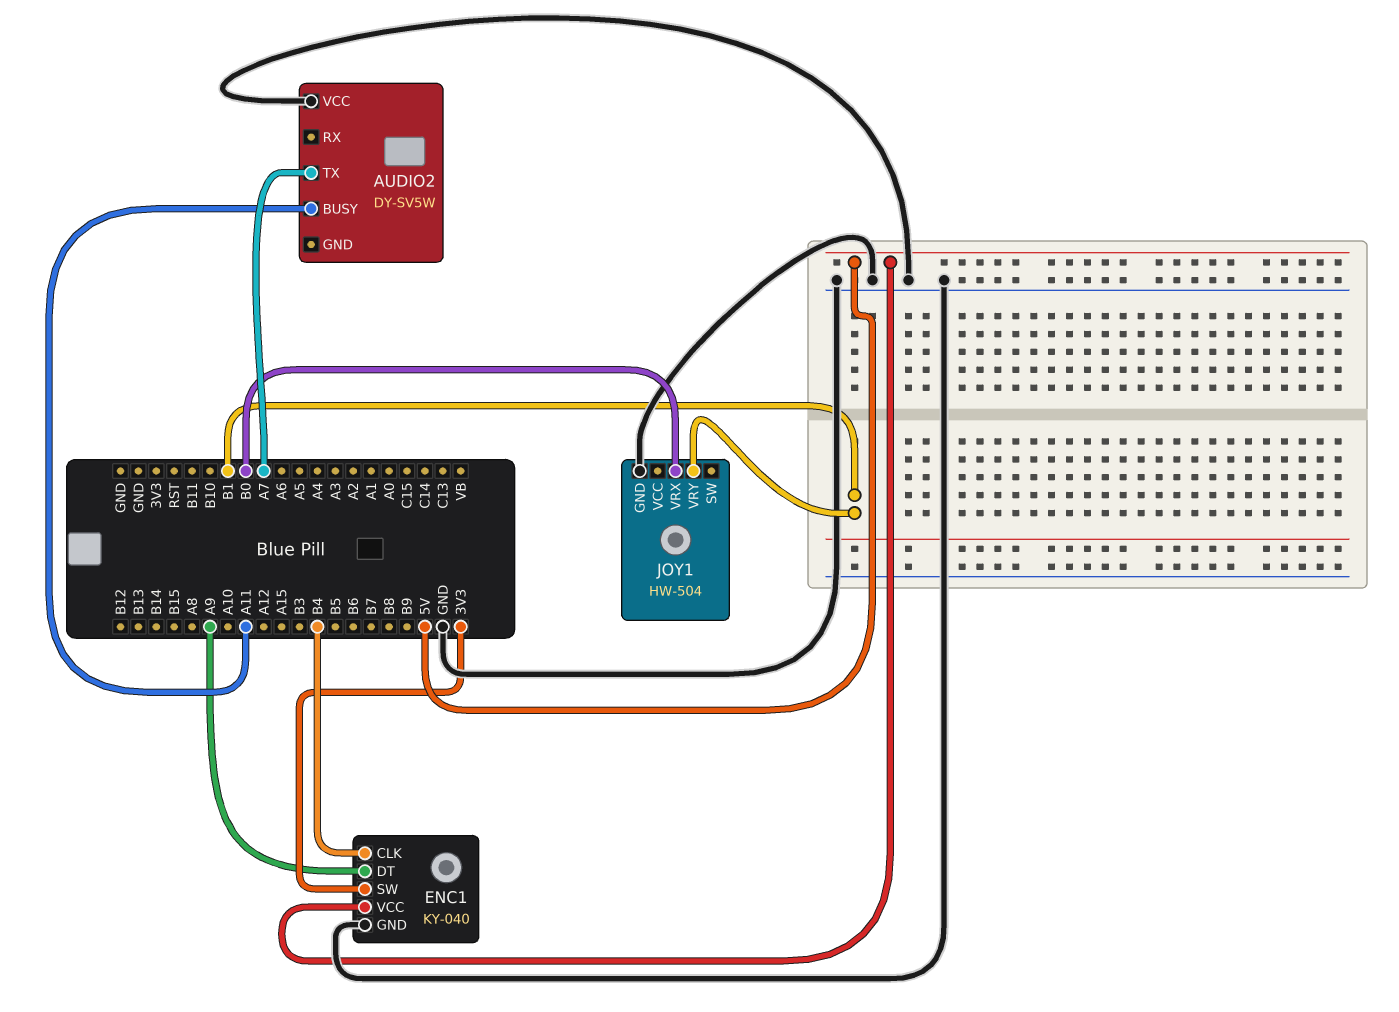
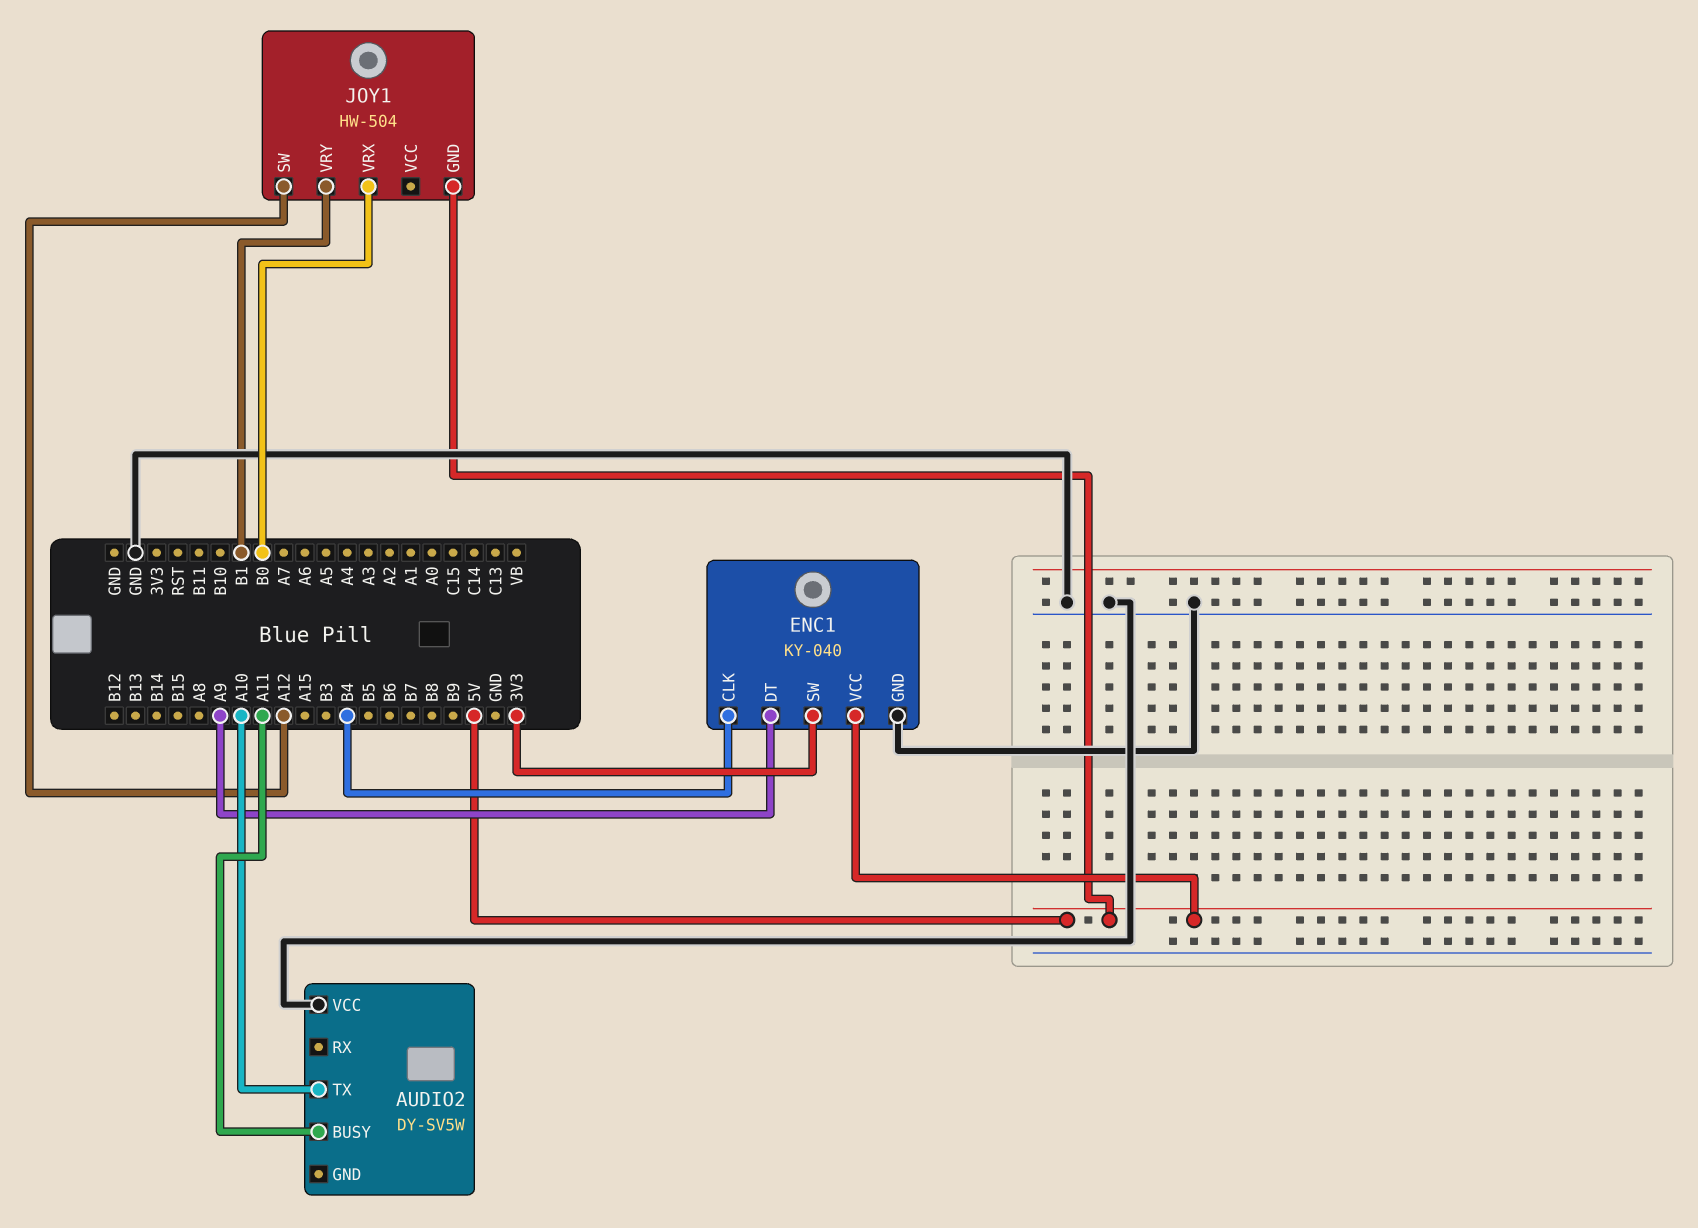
AUDIO2 pin TX: A7 -> A10
JOY1 pin GND: GND -> 5V
JOY1 pin SW: none -> A12

